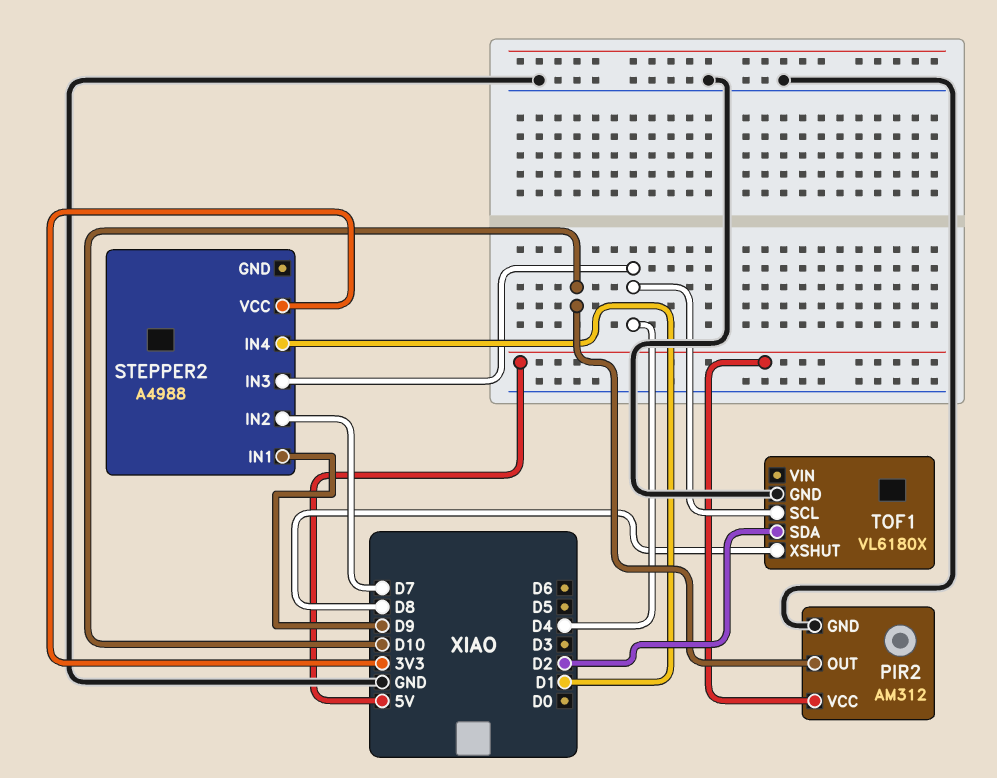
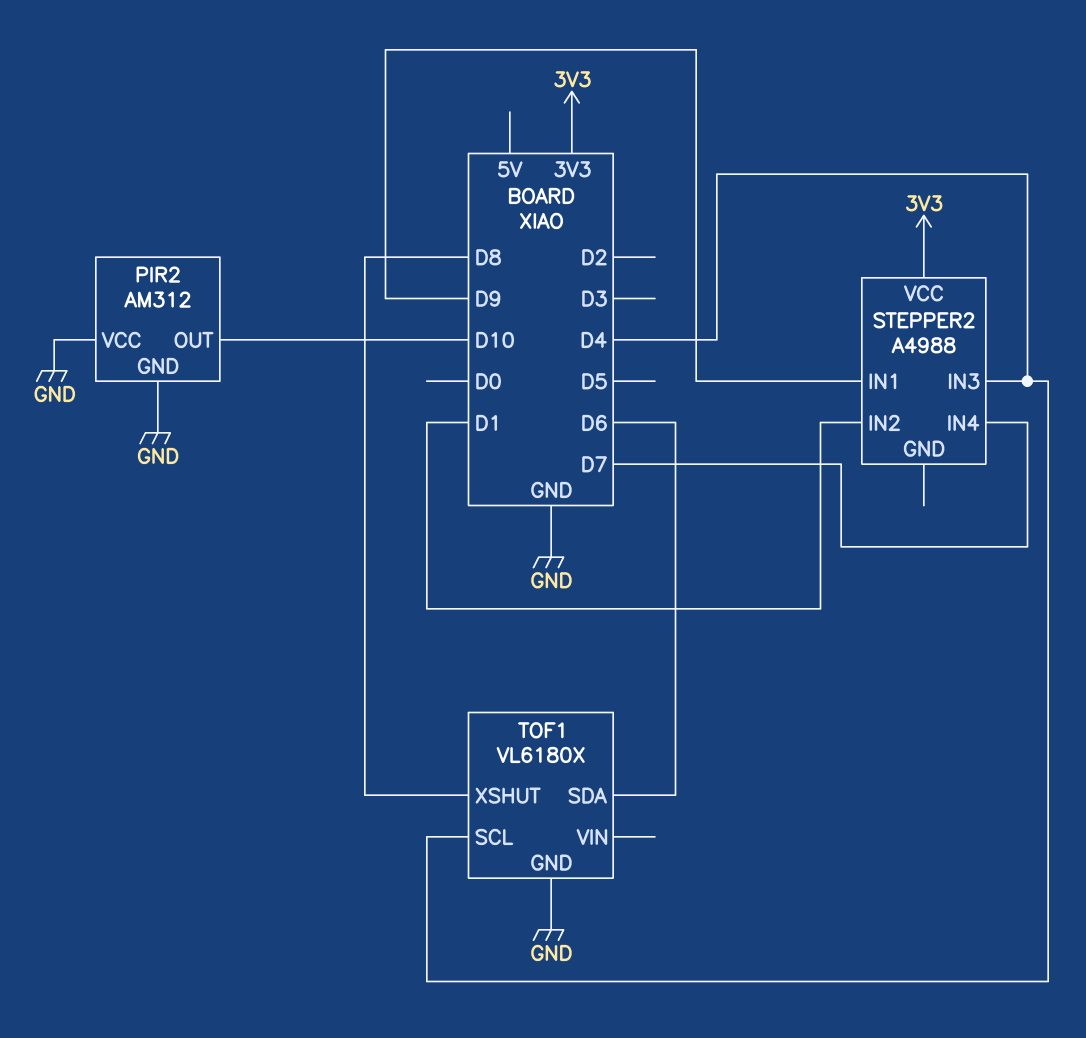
PIR2 pin VCC: 5V -> GND
STEPPER2 pin IN2: D7 -> D1
STEPPER2 pin IN4: D1 -> D7
TOF1 pin SDA: D2 -> D6

